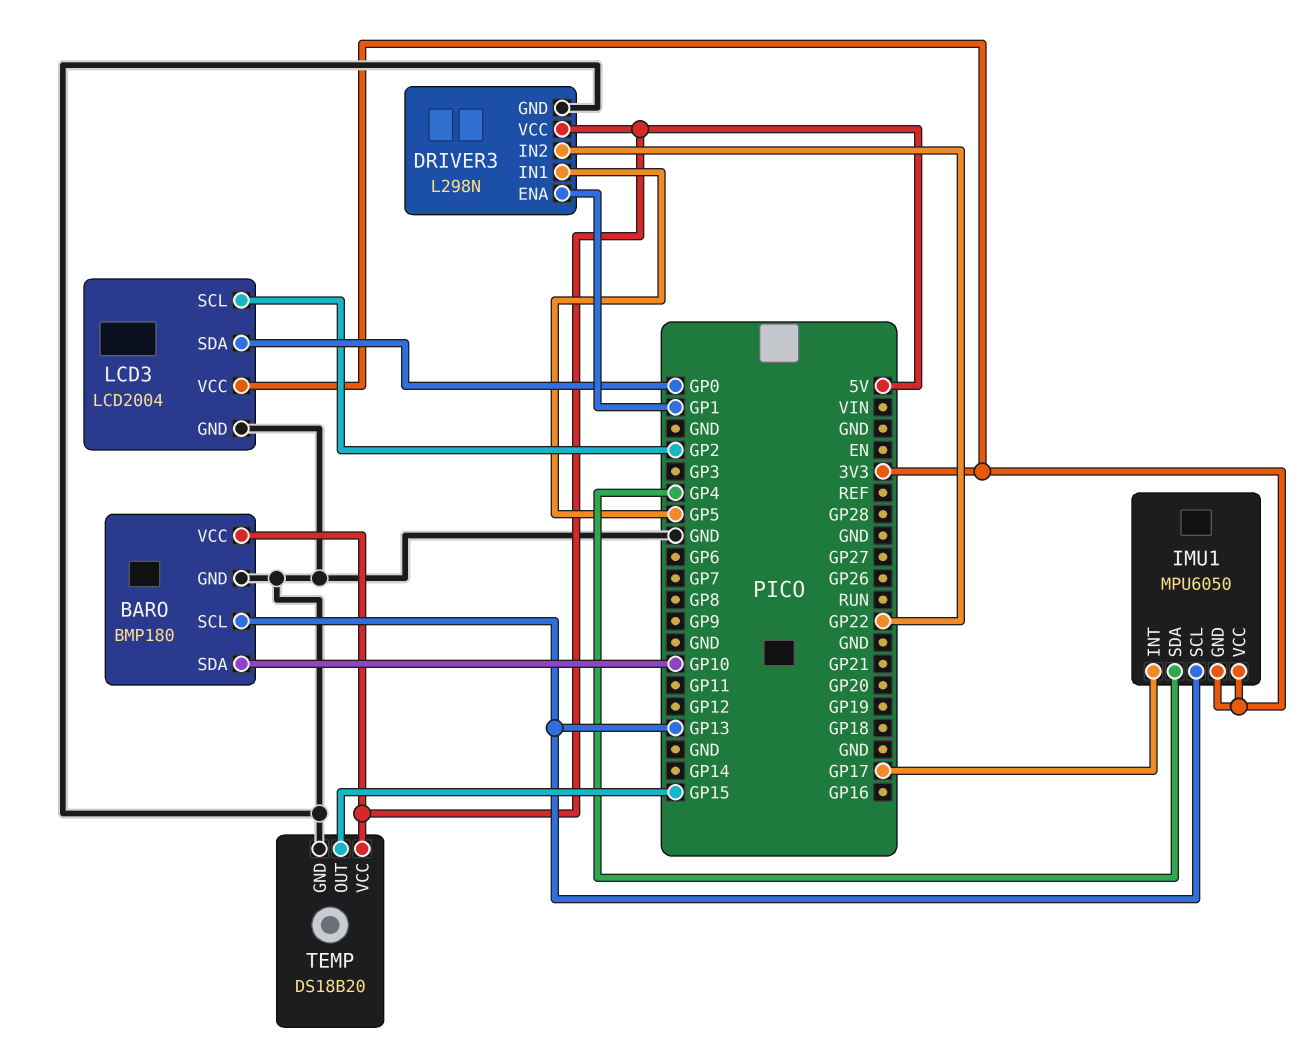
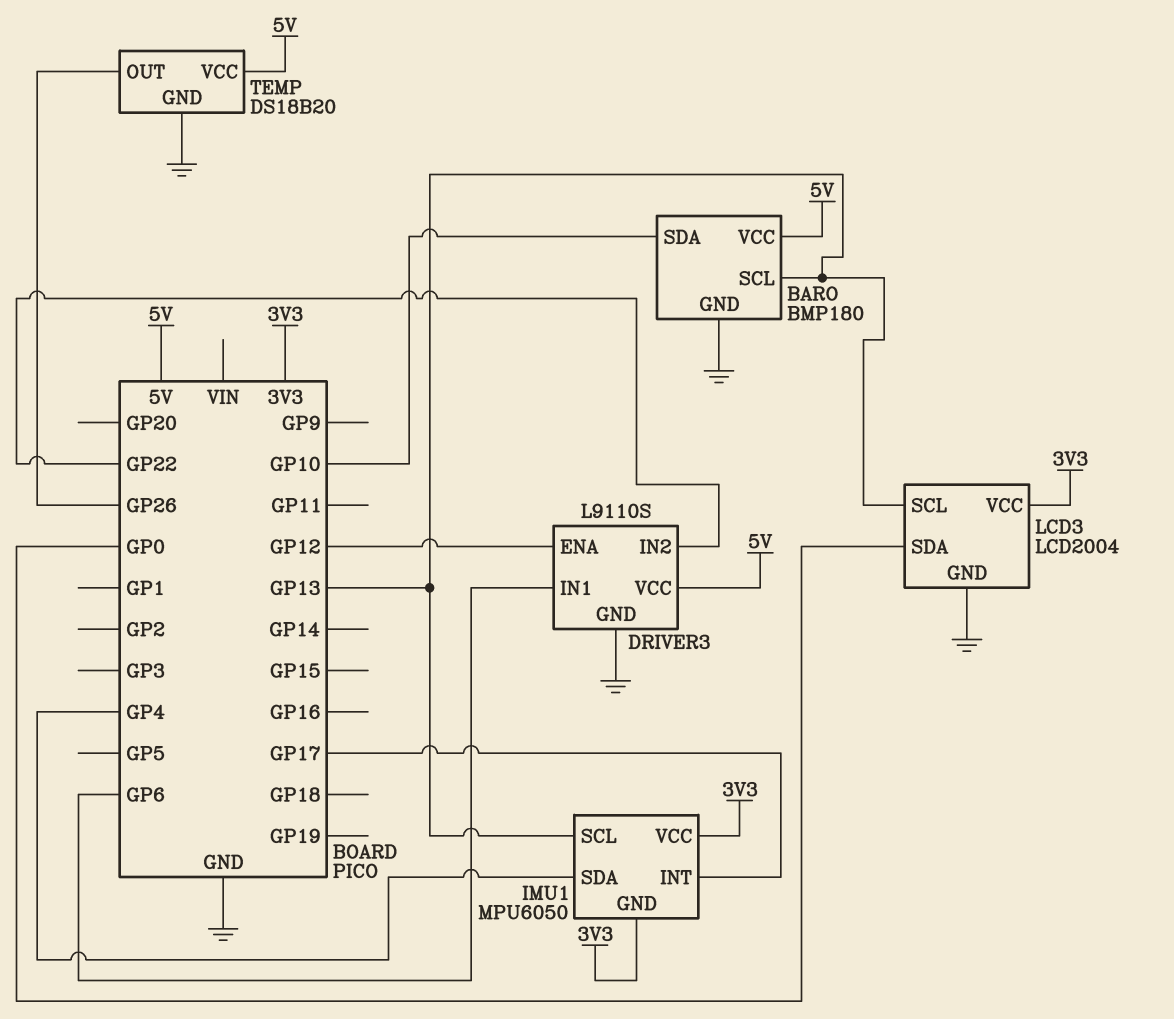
DRIVER3: L298N -> L9110S
DRIVER3 pin ENA: GP1 -> GP12
DRIVER3 pin IN1: GP5 -> GP6
LCD3 pin SCL: GP2 -> GP13
TEMP pin OUT: GP15 -> GP26

